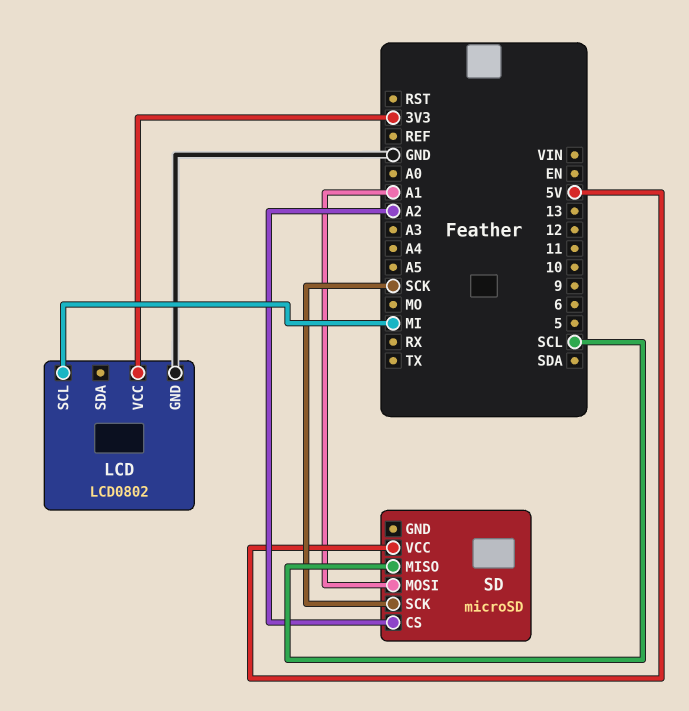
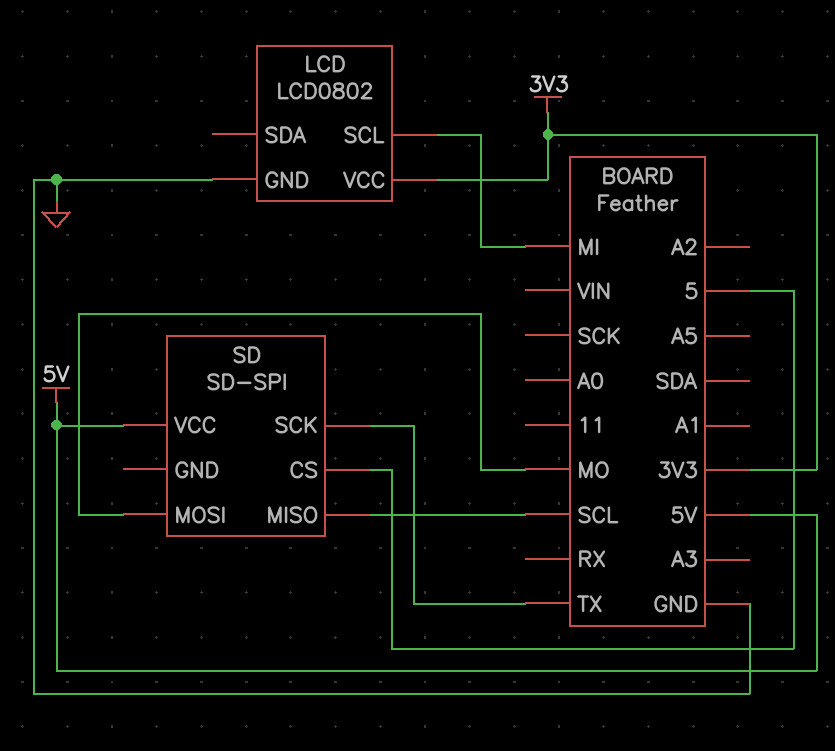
SD: microSD -> SD-SPI
SD pin CS: A2 -> 5
SD pin MOSI: A1 -> MO
SD pin SCK: SCK -> TX

